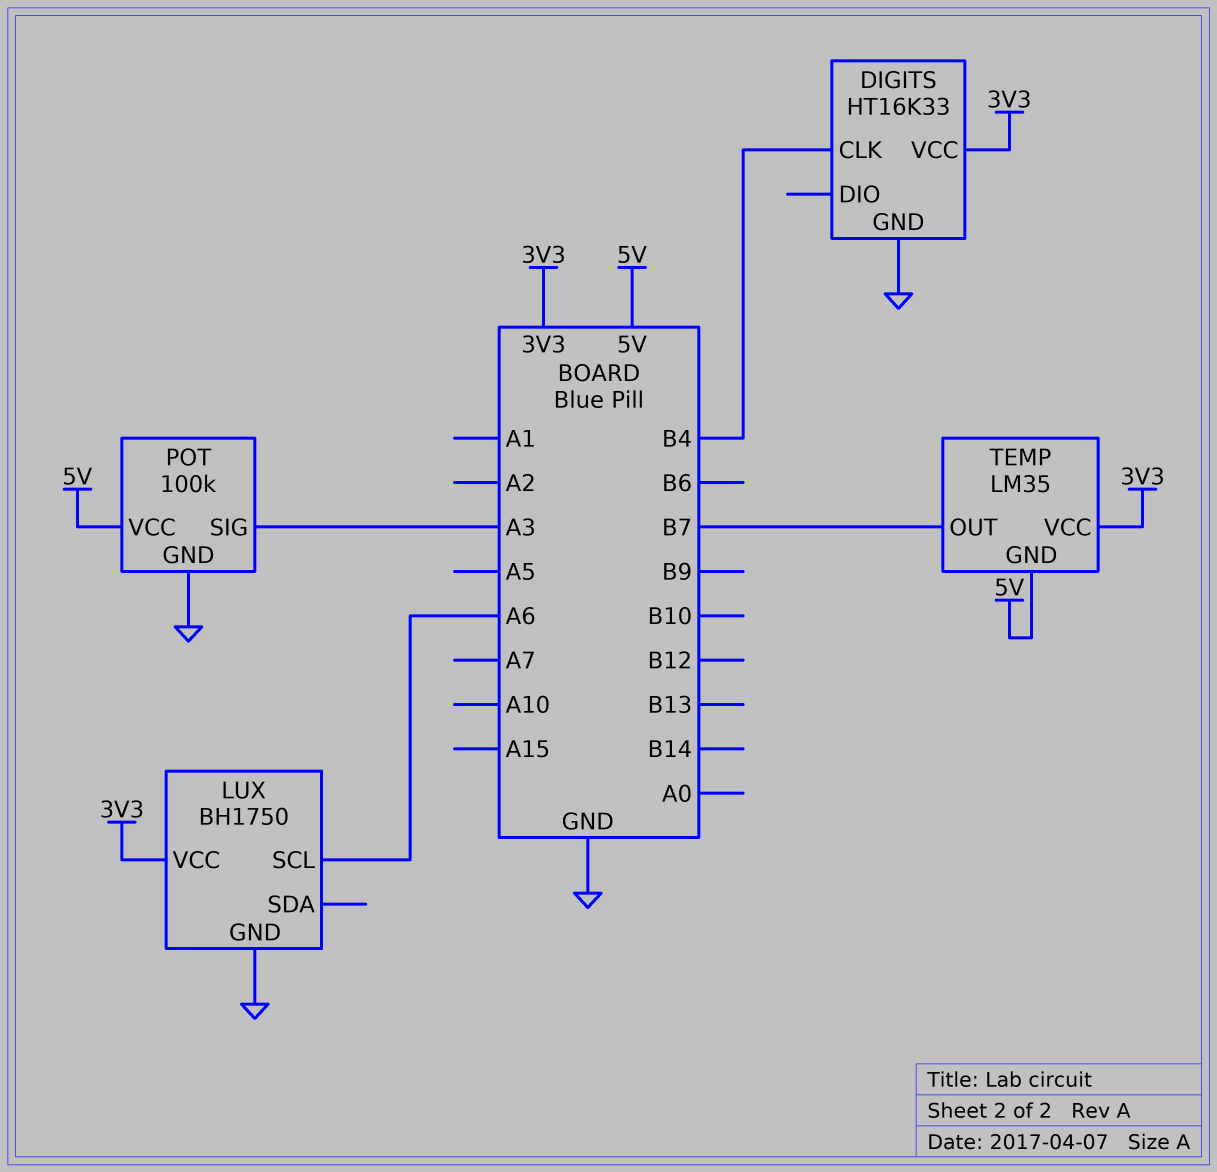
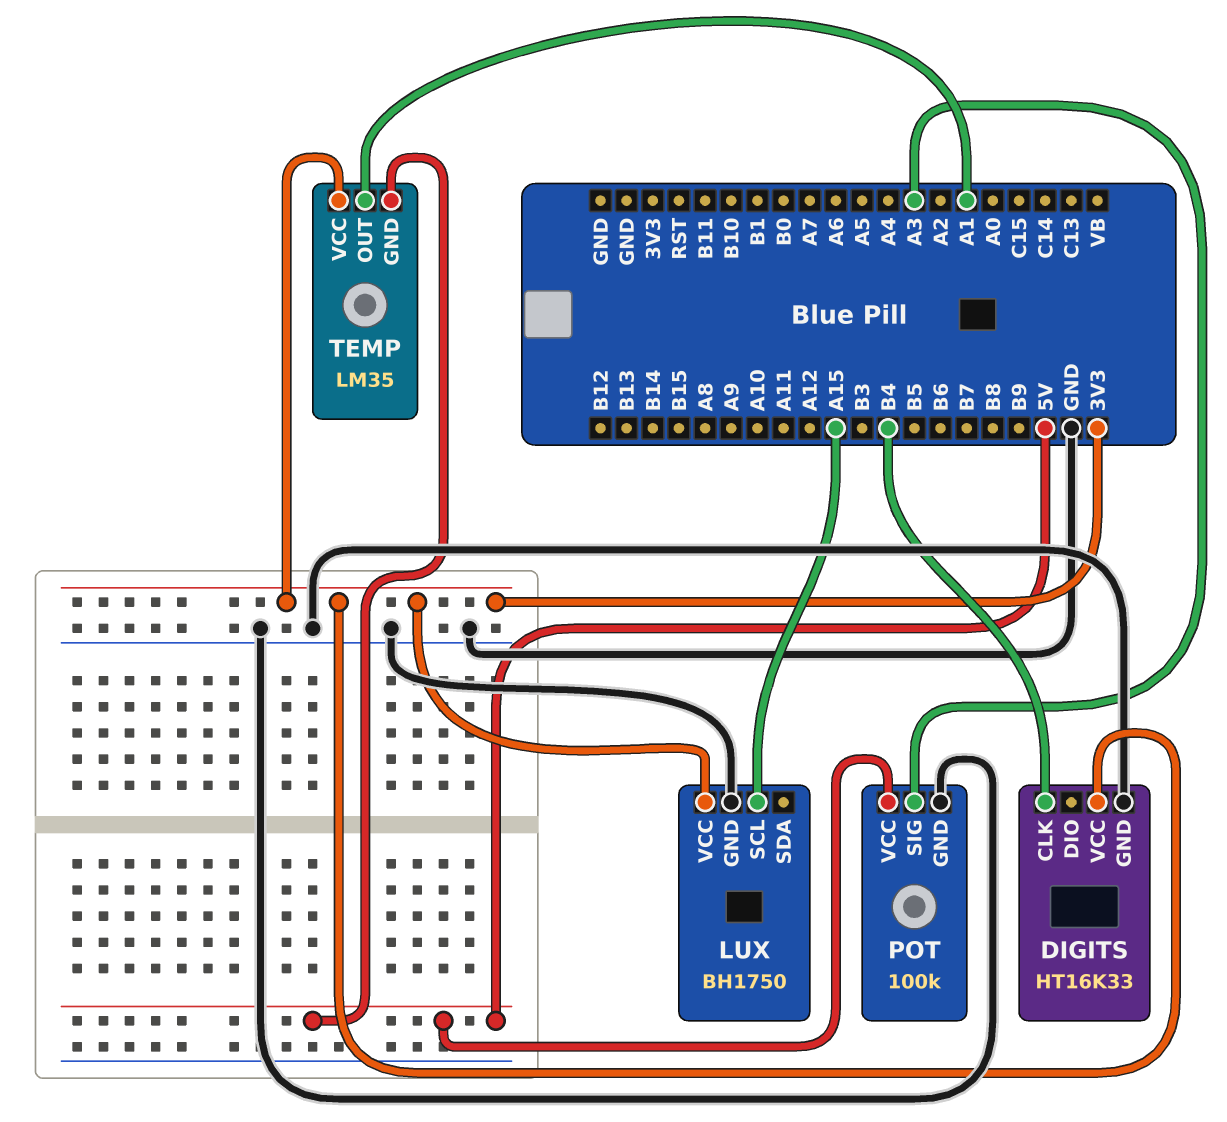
LUX pin SCL: A6 -> A15
TEMP pin OUT: B7 -> A1

